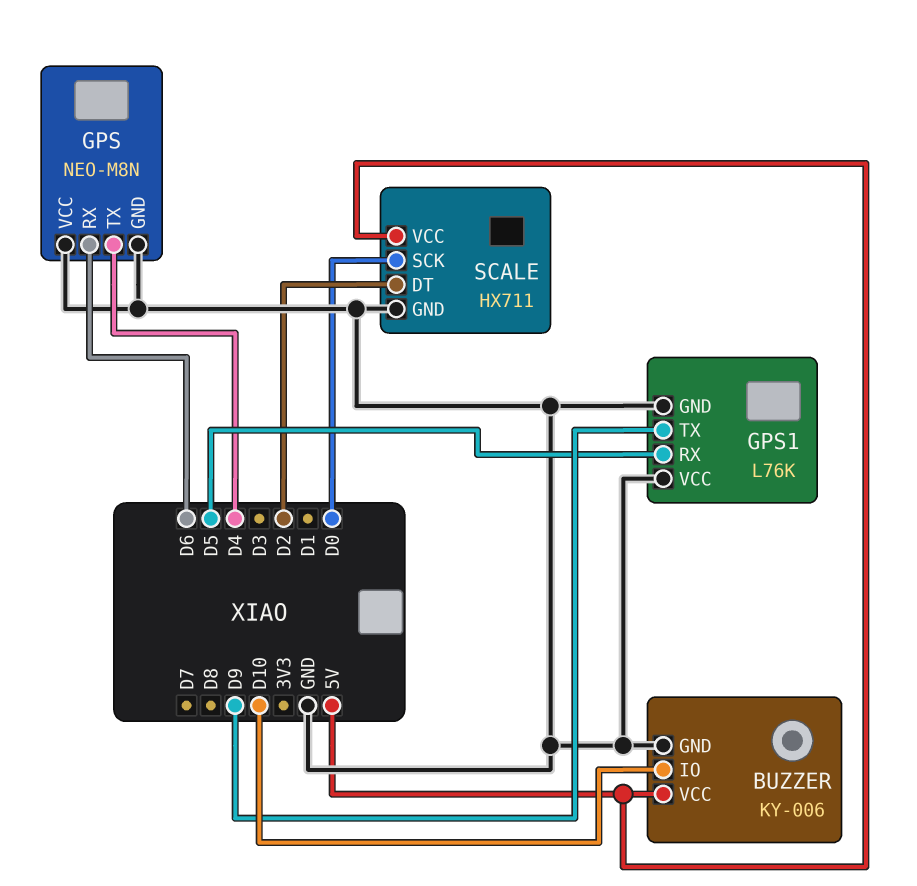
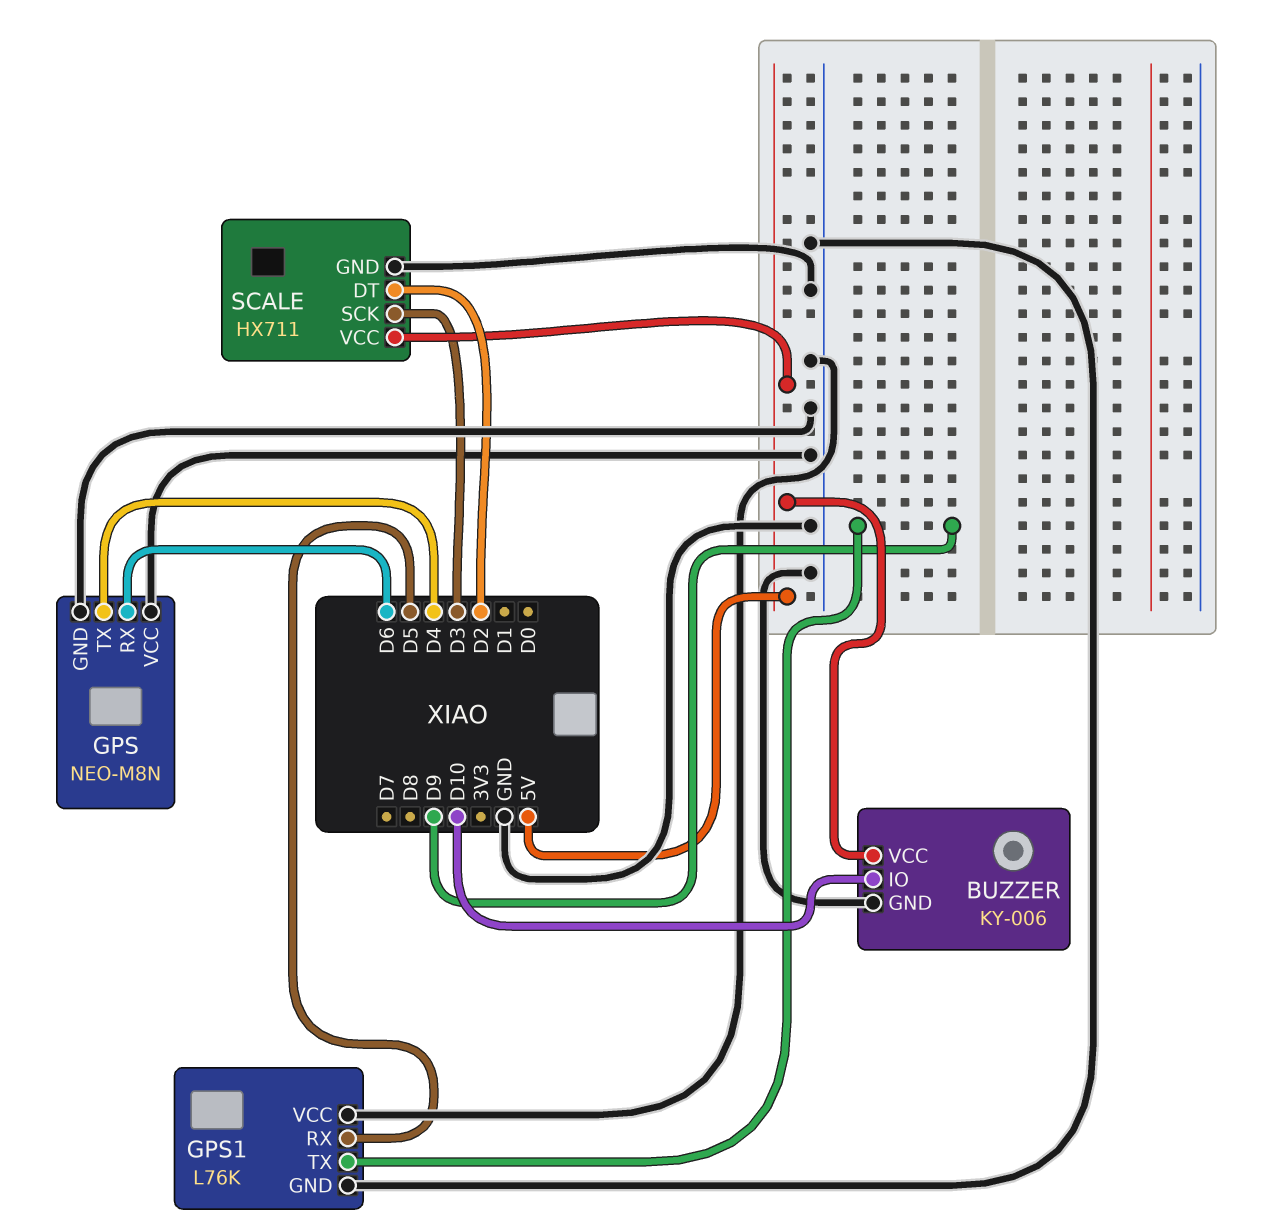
SCALE pin SCK: D0 -> D3

